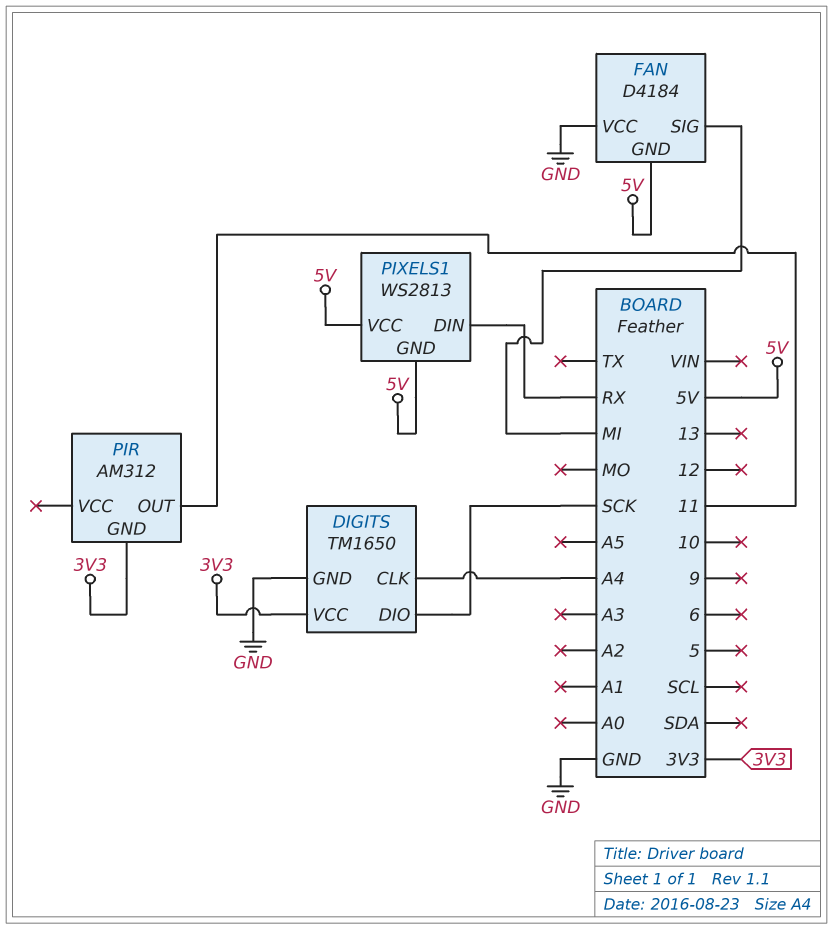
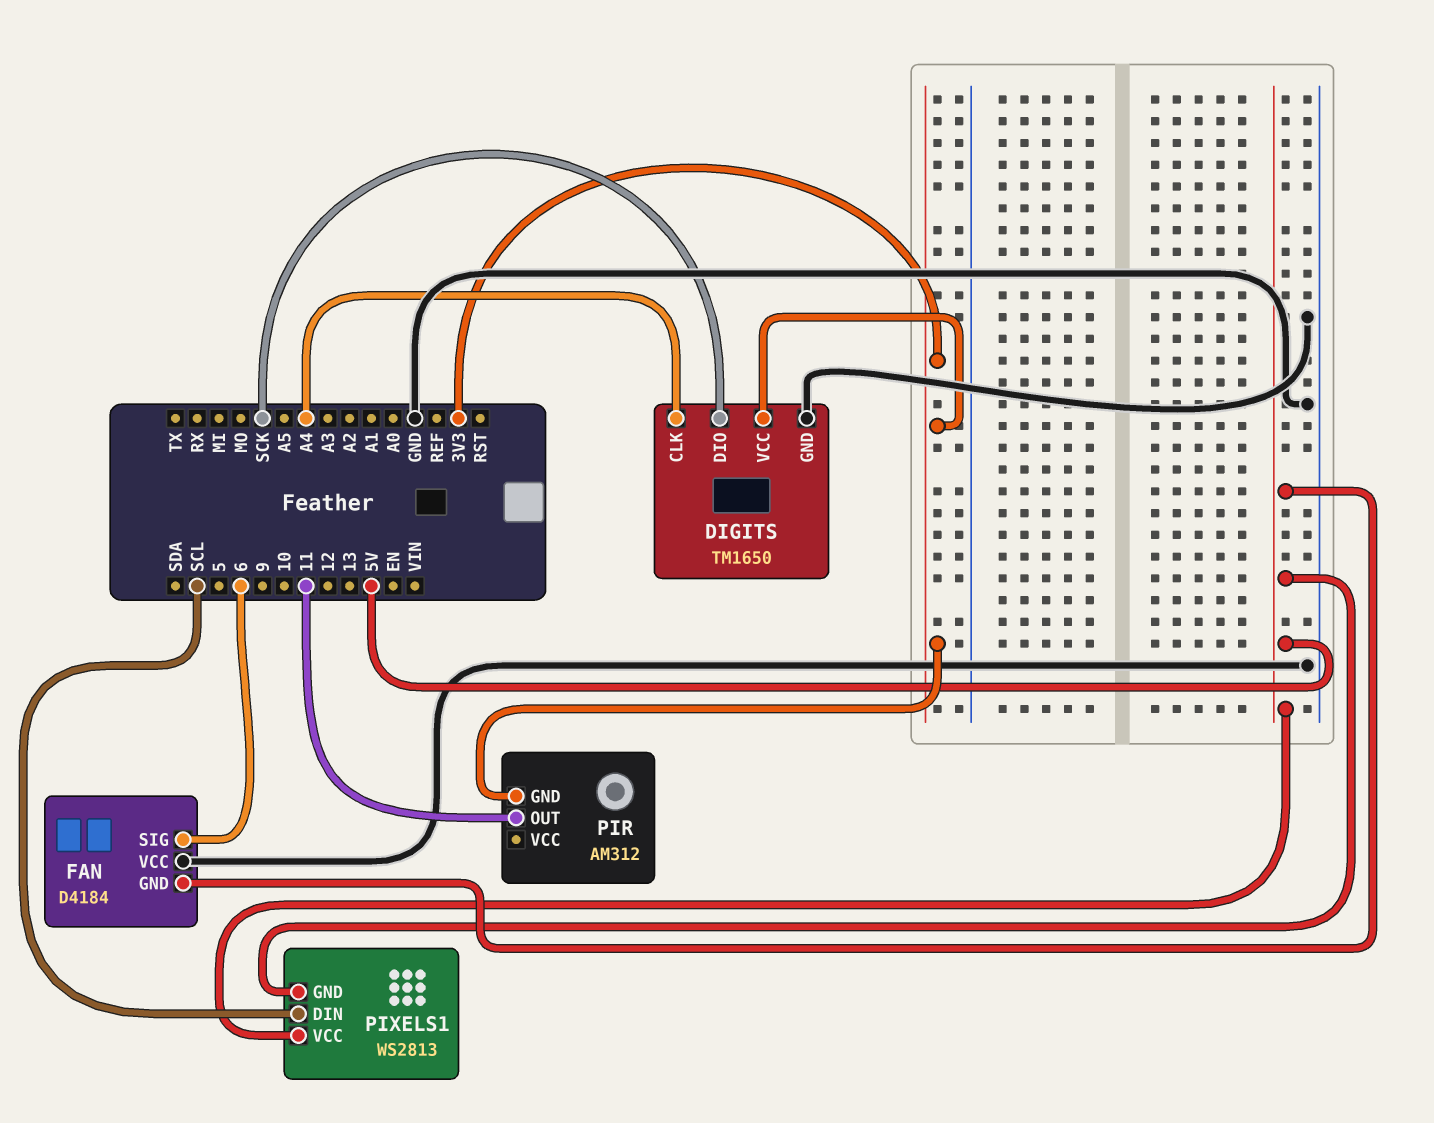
FAN pin SIG: MI -> 6
PIXELS1 pin DIN: RX -> SCL

